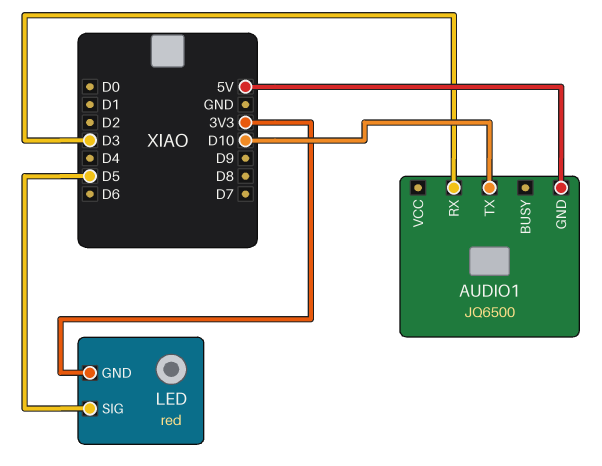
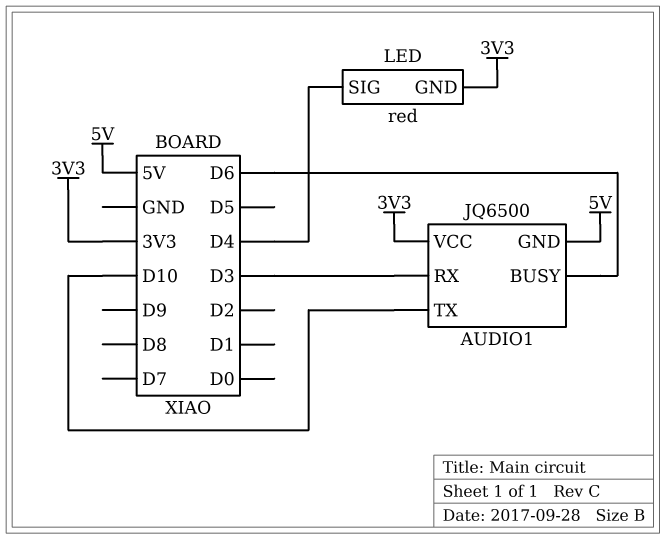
AUDIO1 pin BUSY: none -> D6
AUDIO1 pin VCC: none -> 3V3
LED pin SIG: D5 -> D4

